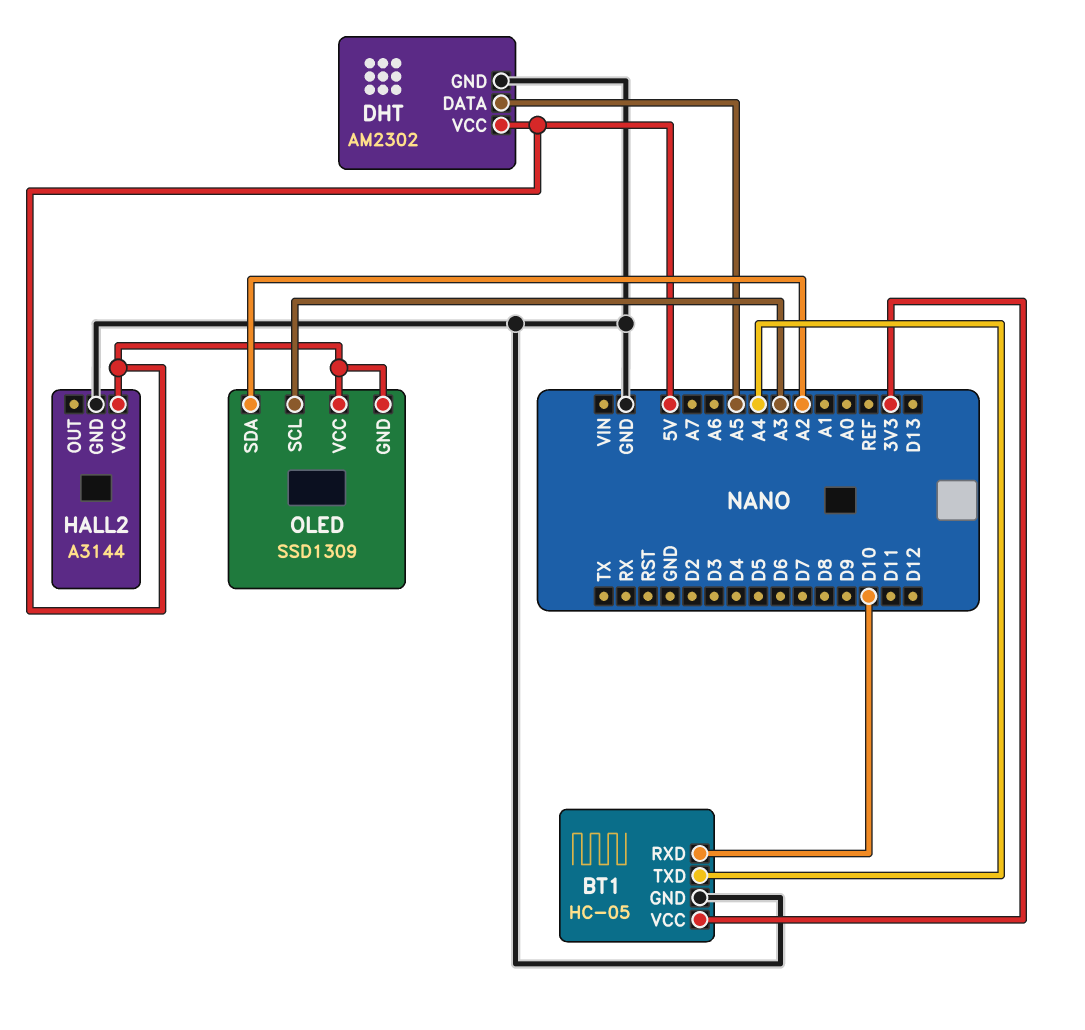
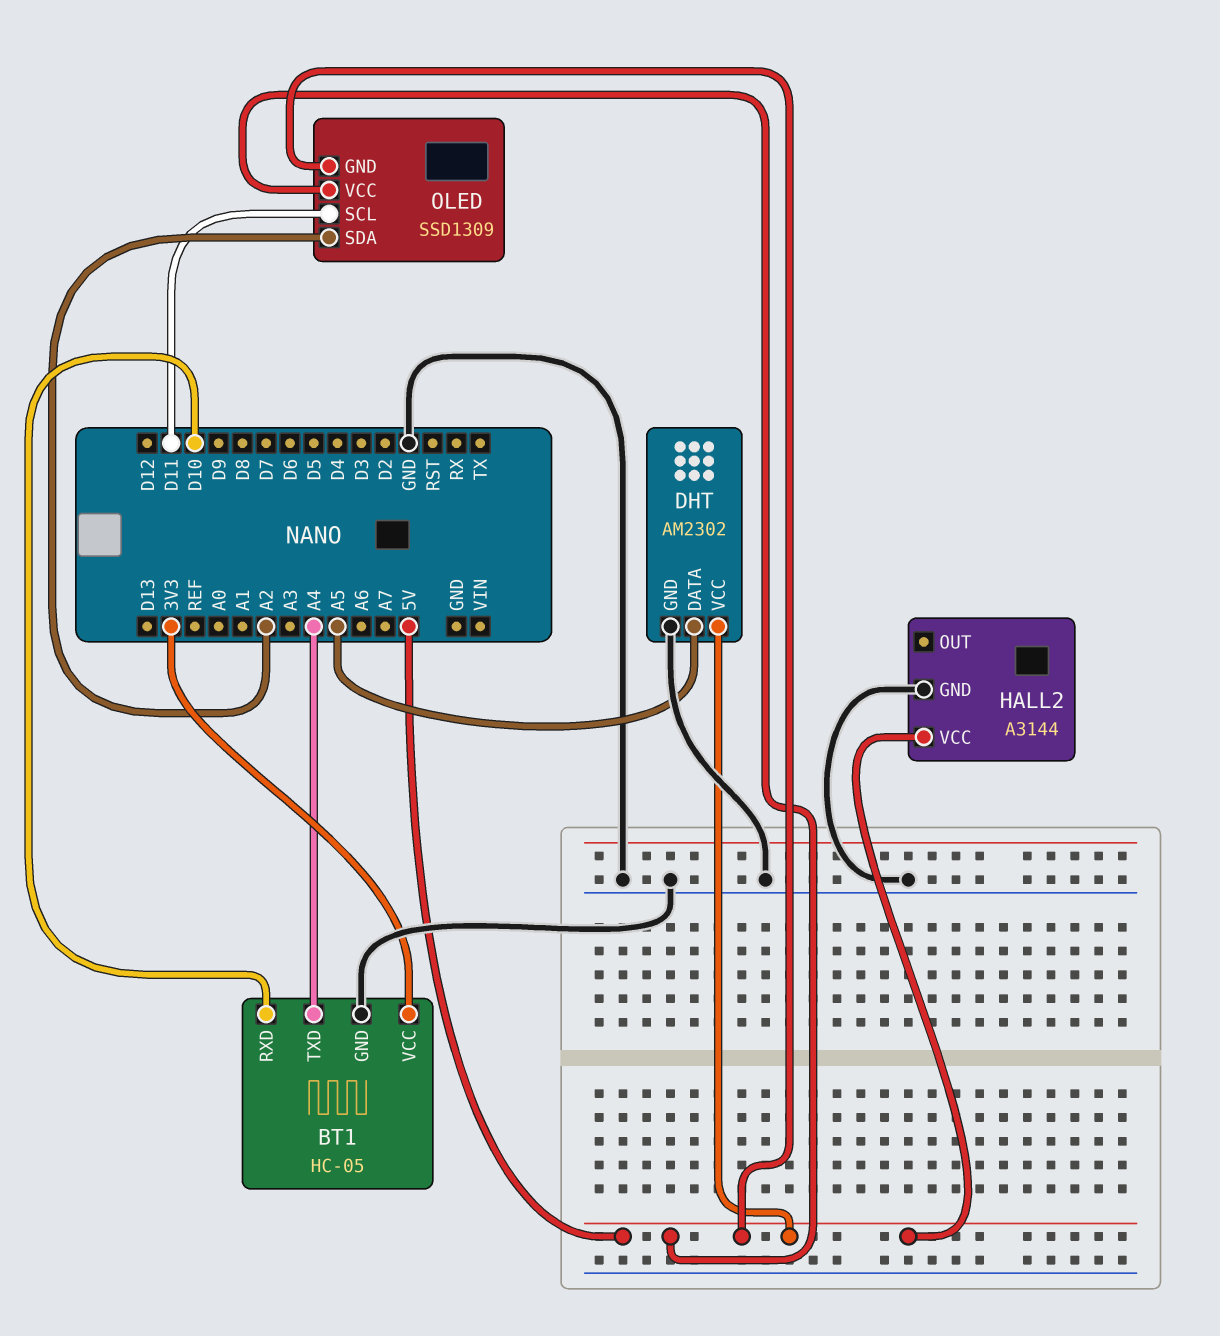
OLED pin SCL: A3 -> D11

